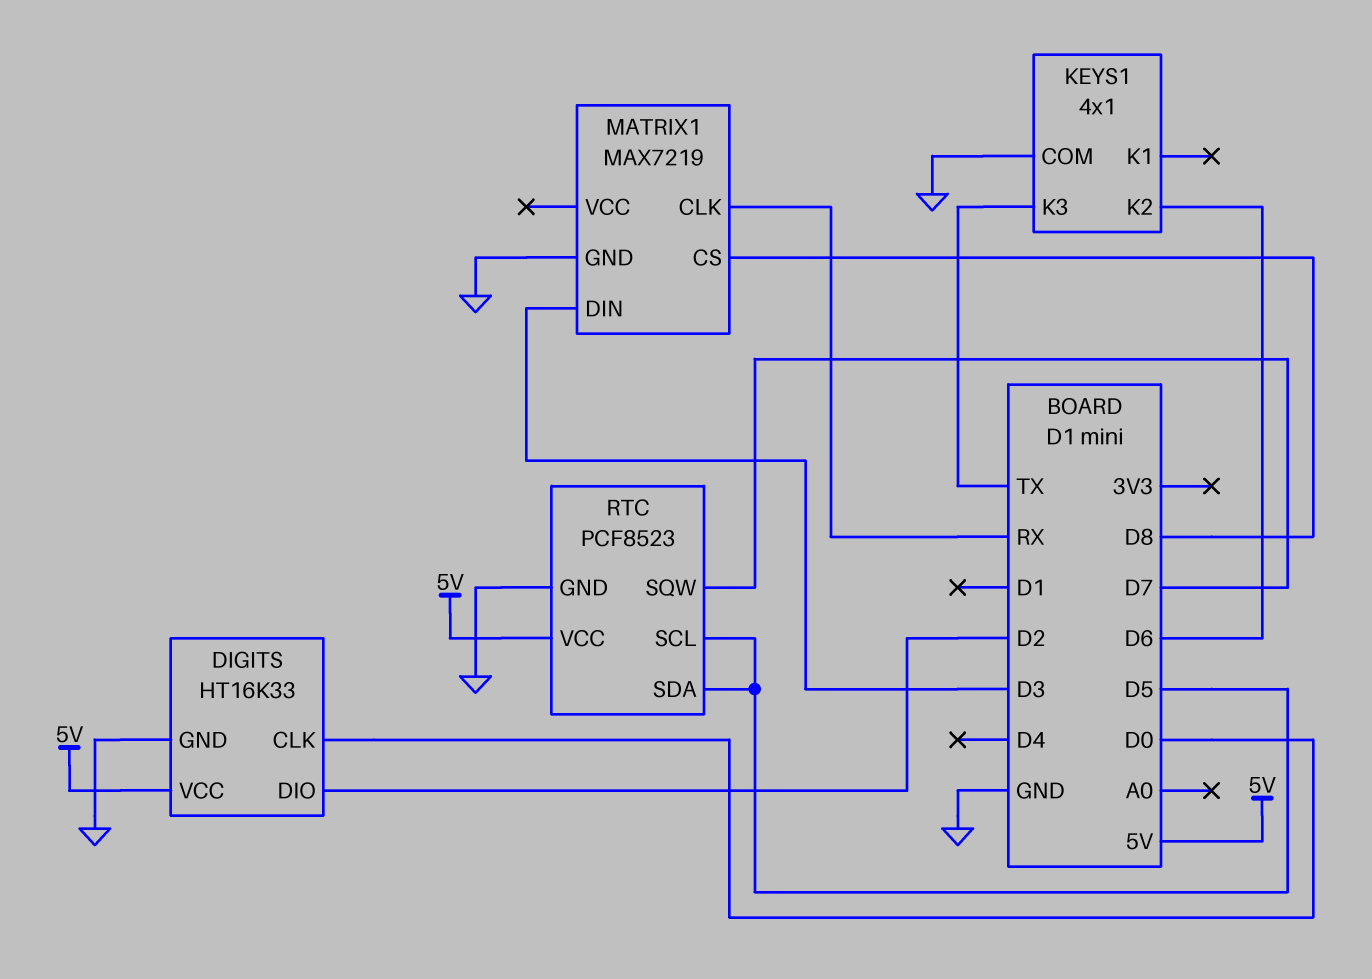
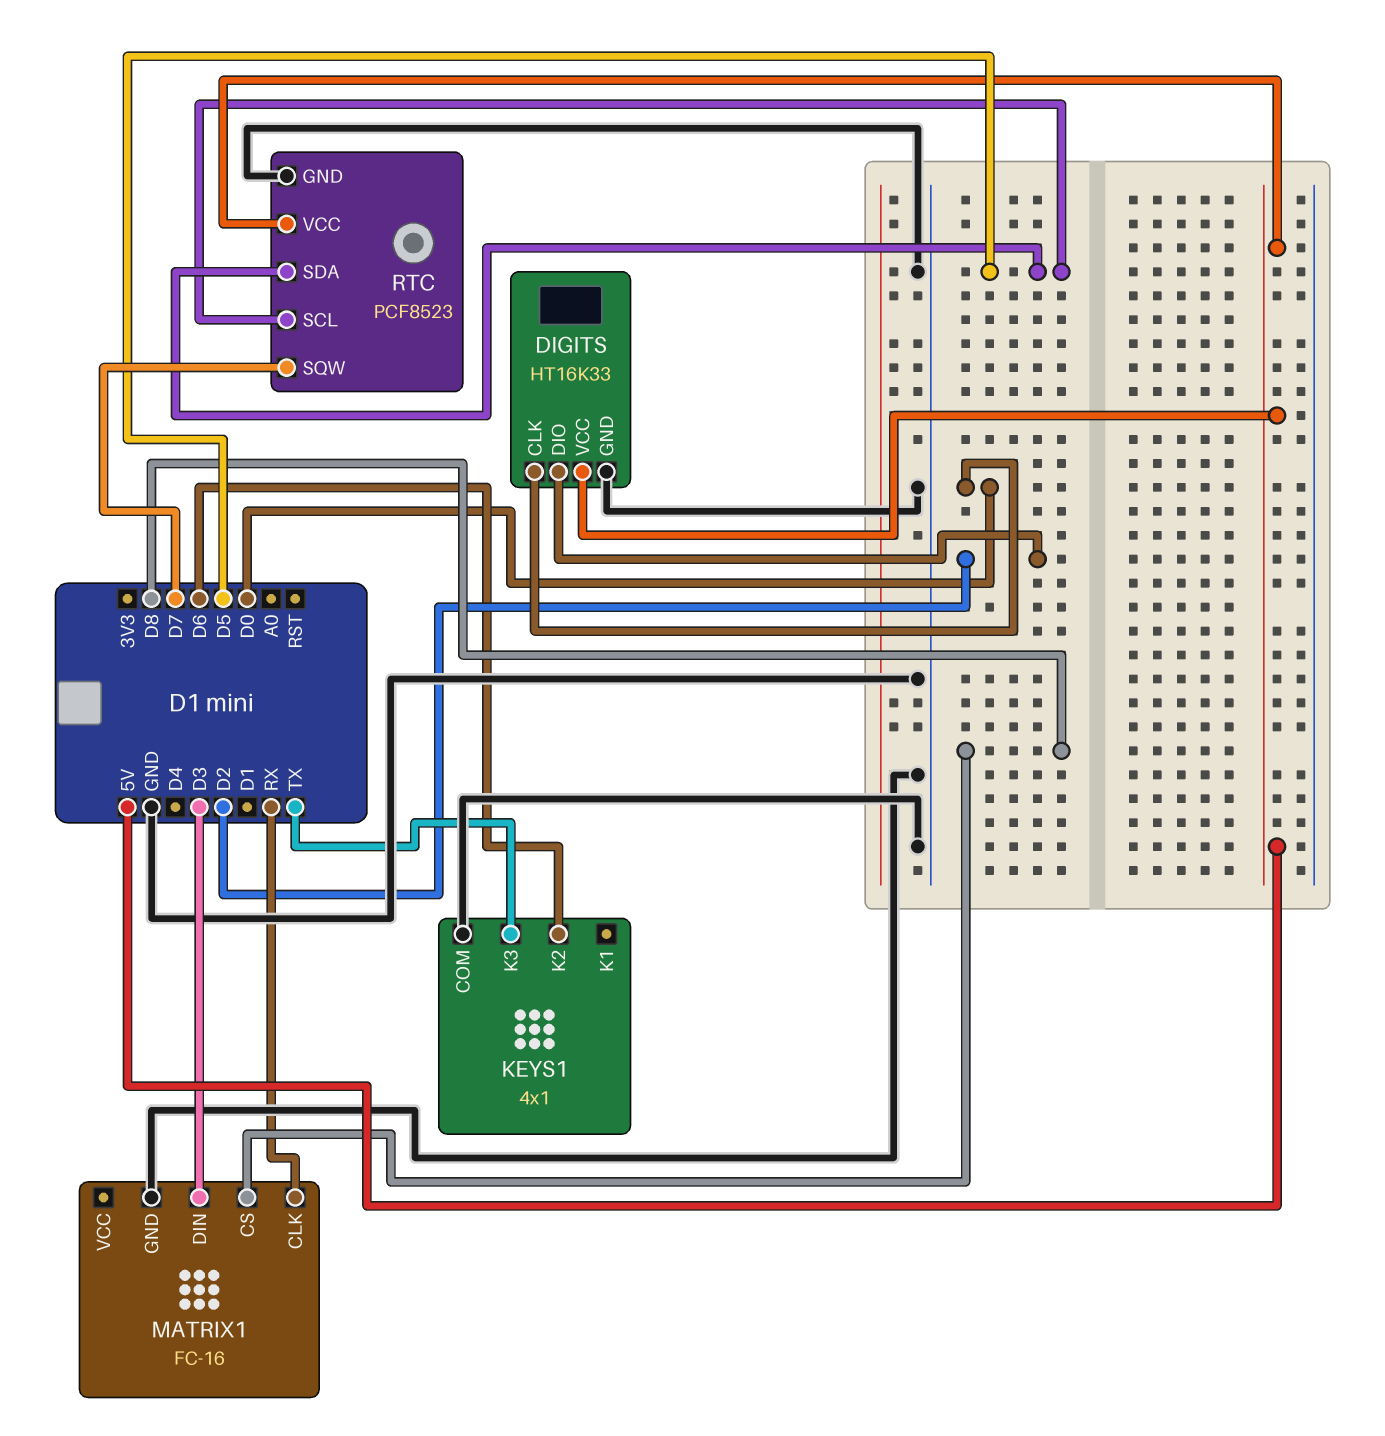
MATRIX1: MAX7219 -> FC-16

